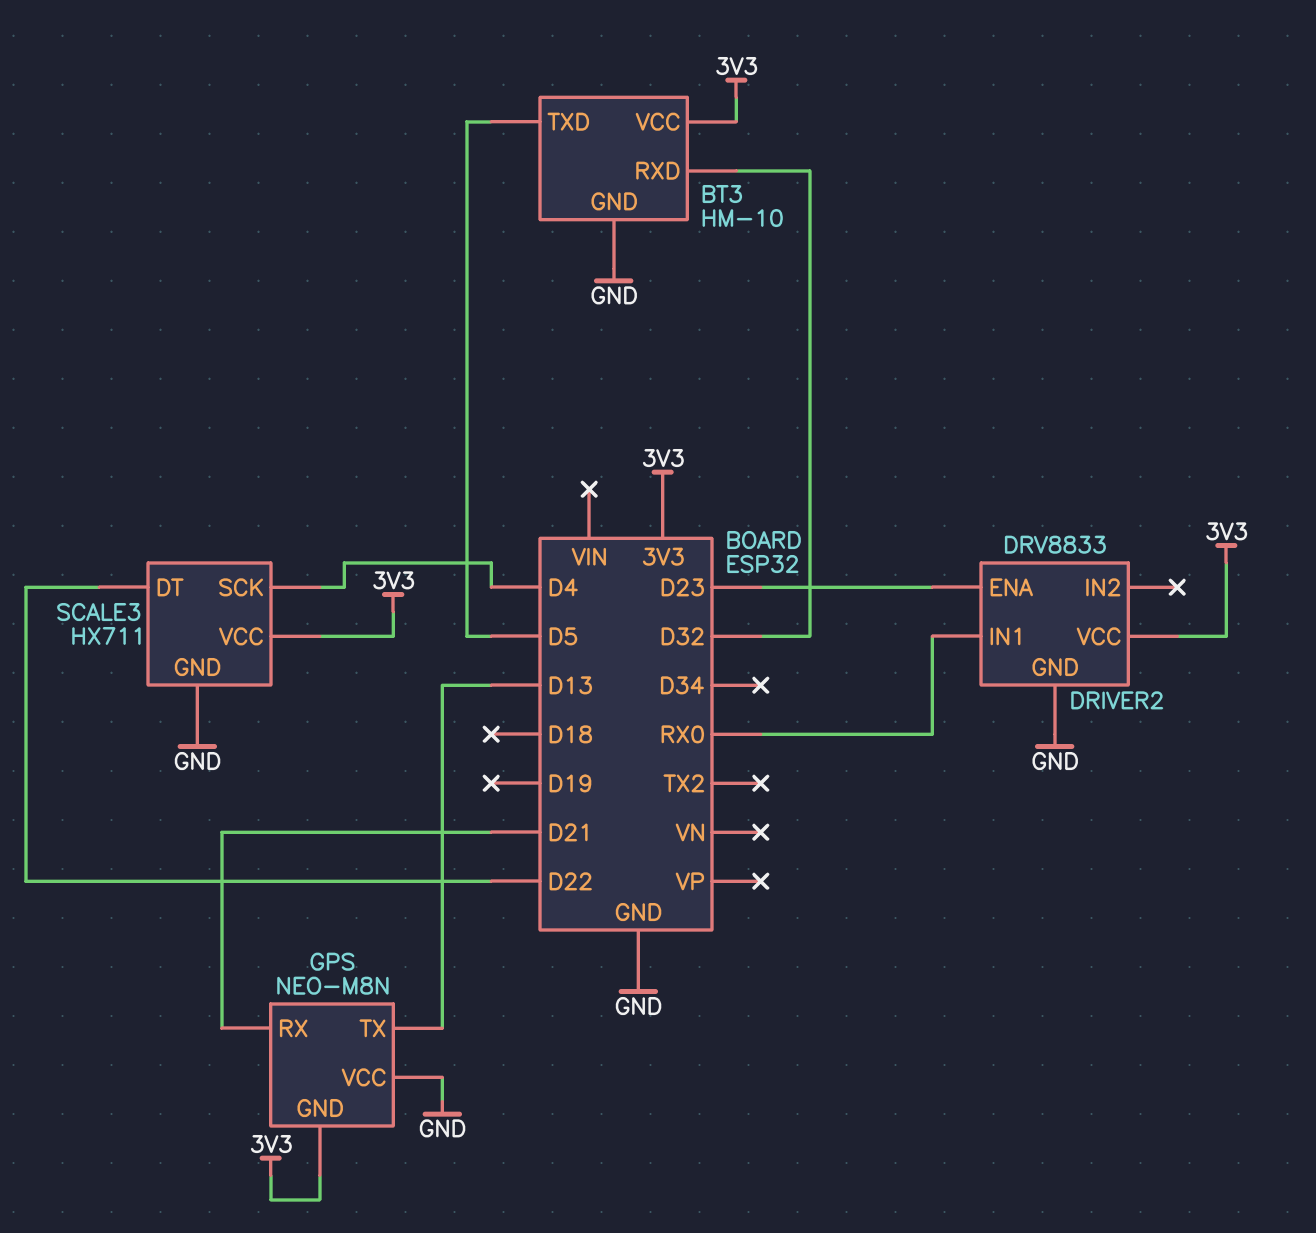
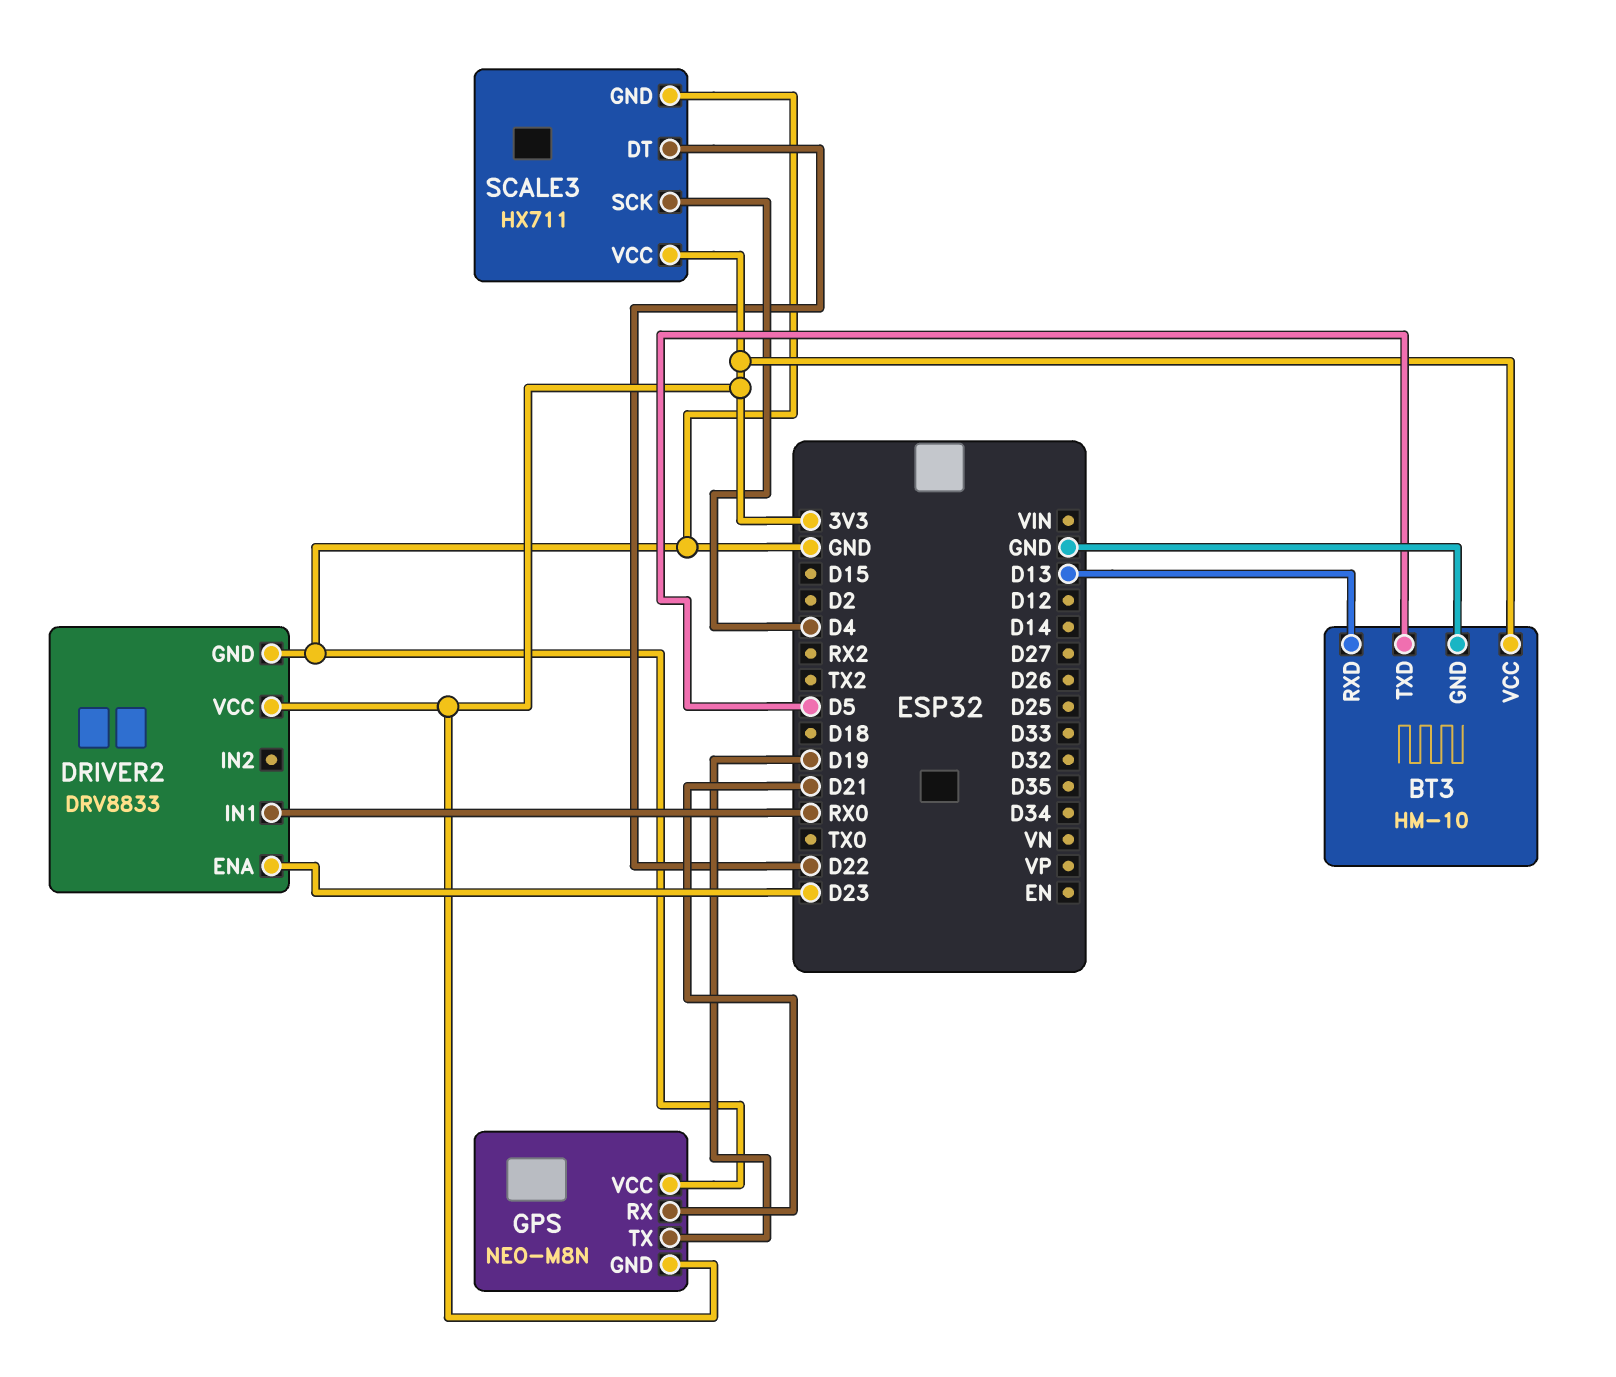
BT3 pin RXD: D32 -> D13
GPS pin TX: D13 -> D19

